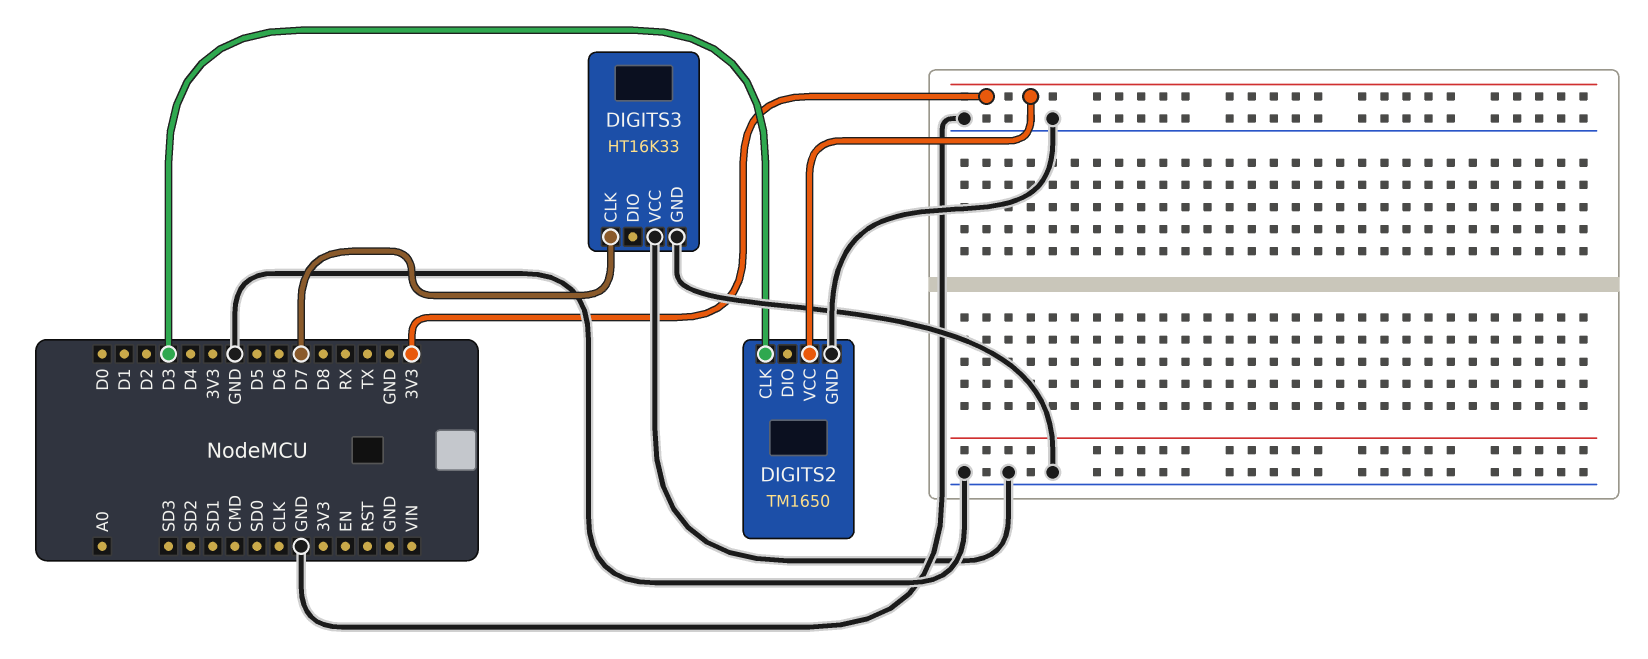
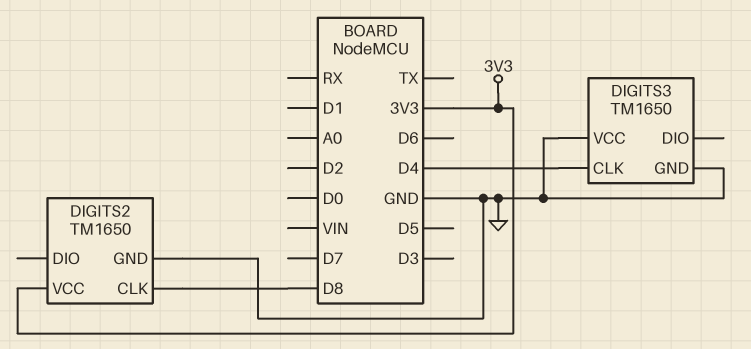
DIGITS2 pin CLK: D3 -> D8
DIGITS3: HT16K33 -> TM1650
DIGITS3 pin CLK: D7 -> D4

